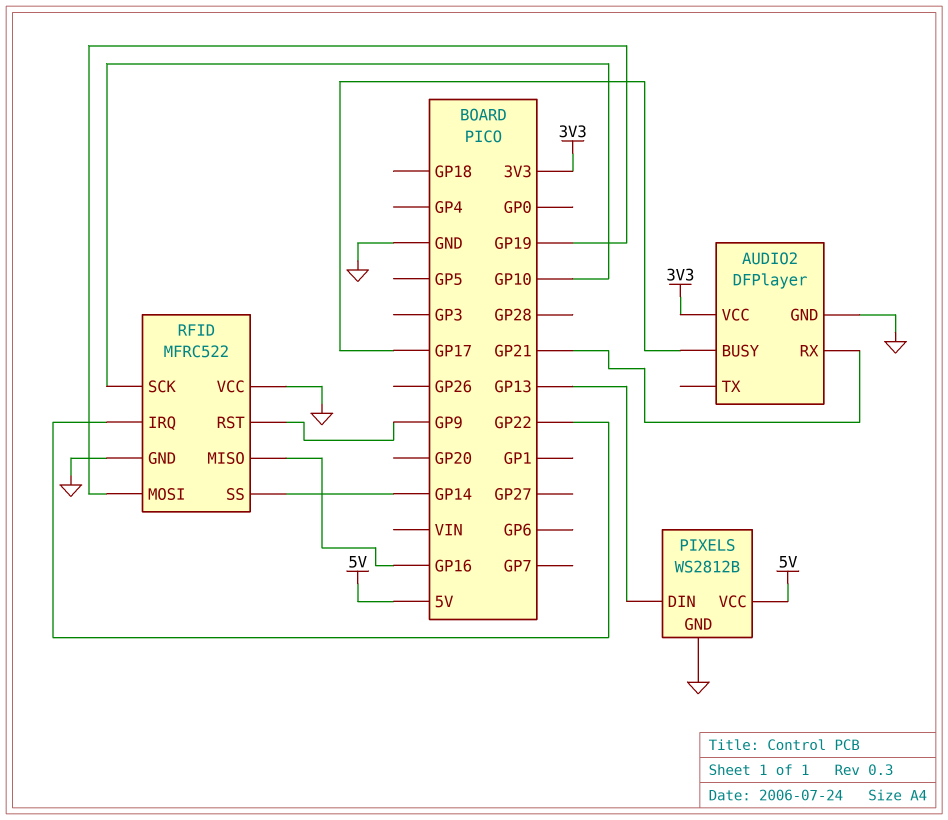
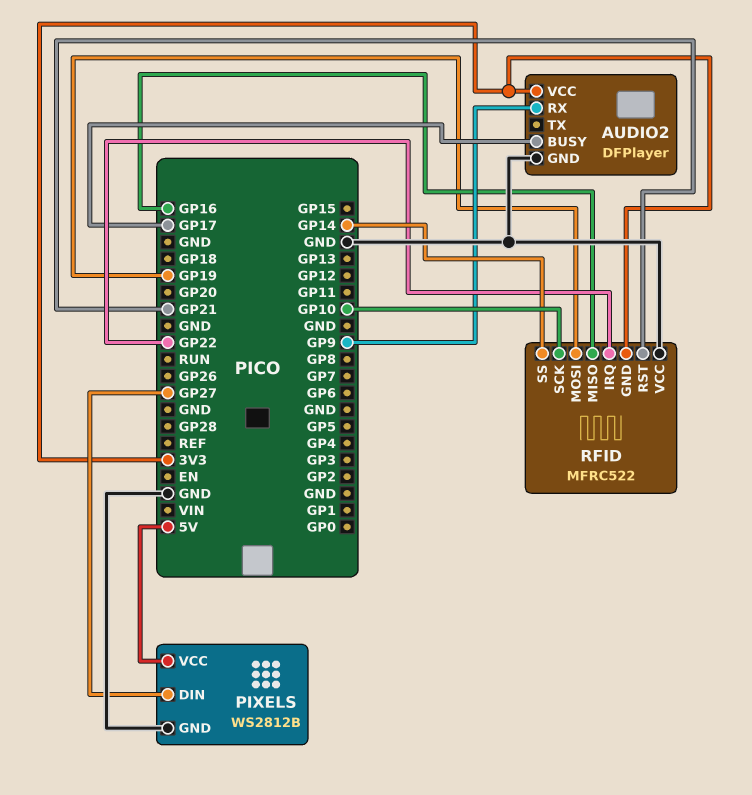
AUDIO2 pin RX: GP21 -> GP9
PIXELS pin DIN: GP13 -> GP27
RFID pin GND: GND -> 3V3
RFID pin RST: GP9 -> GP21

